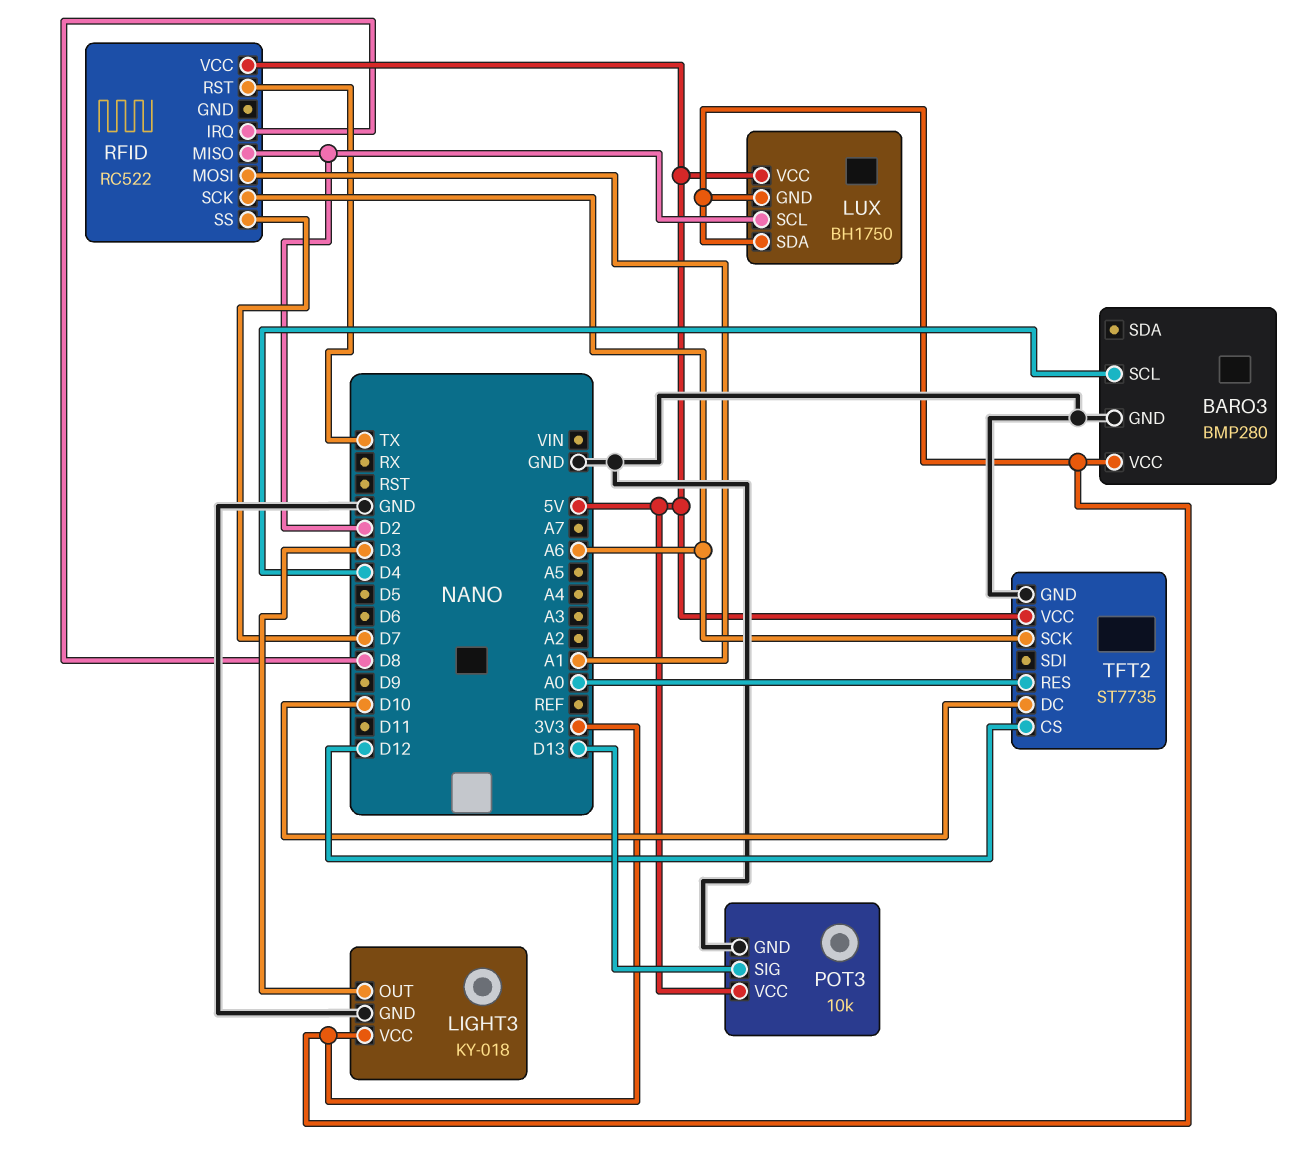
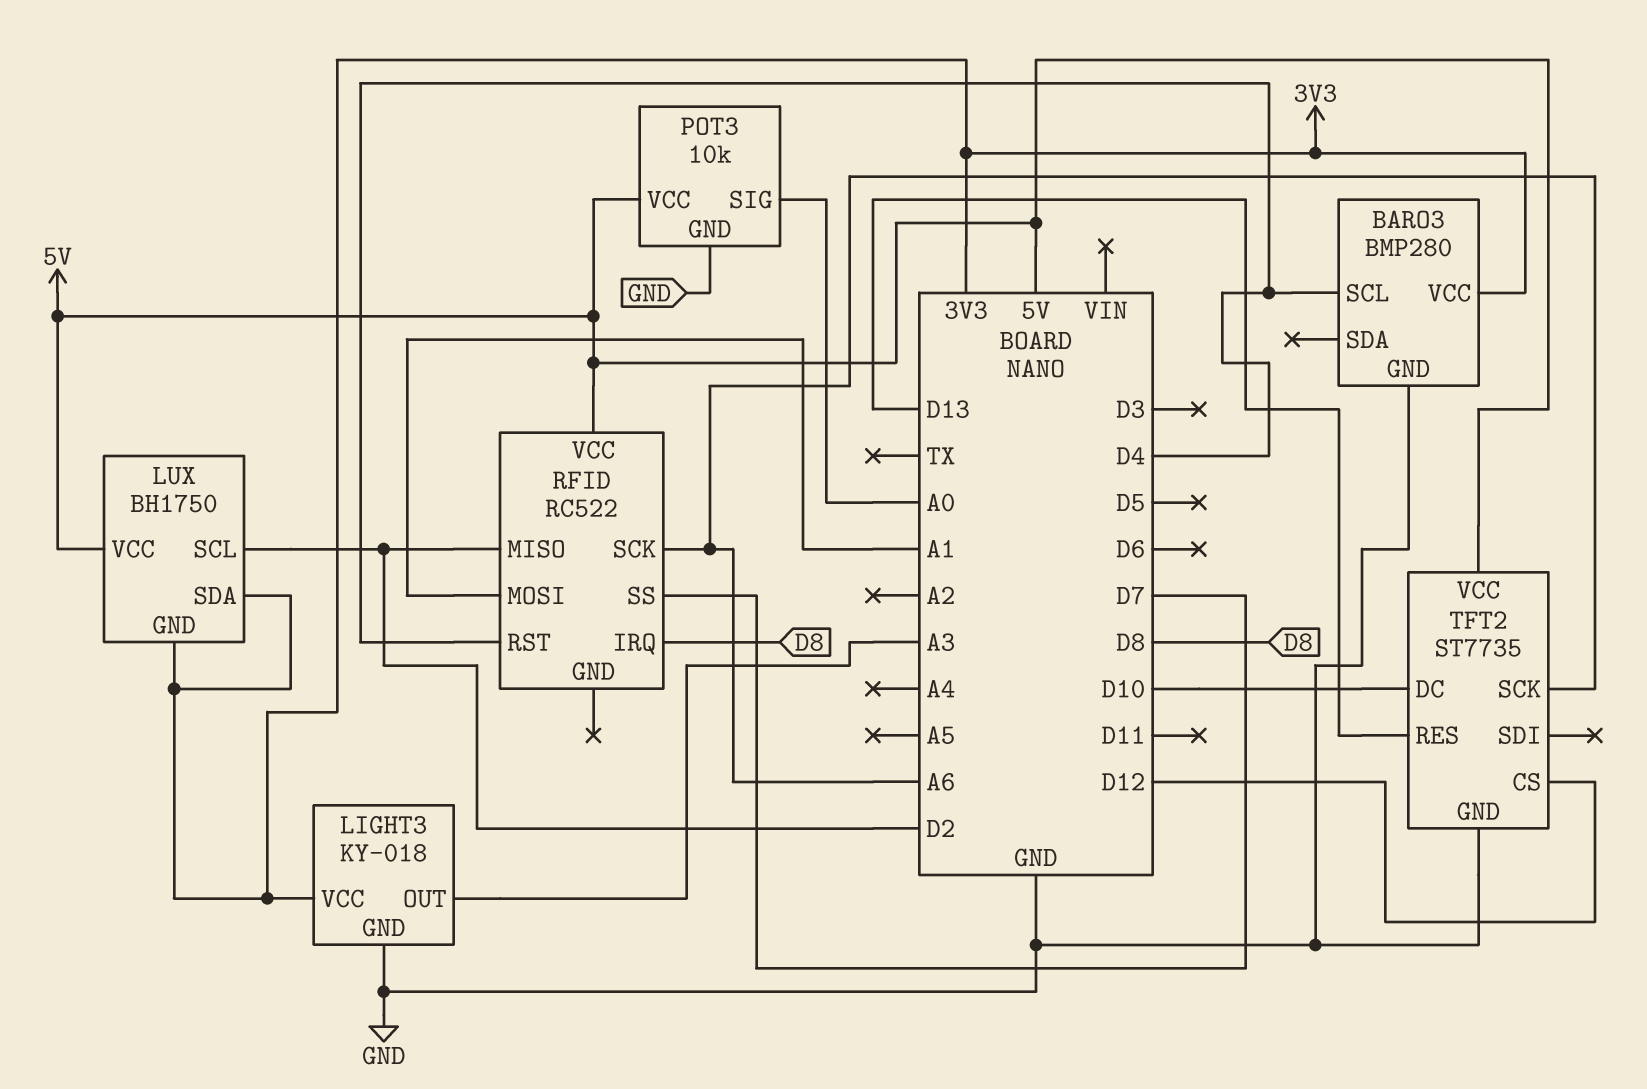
LIGHT3 pin OUT: D3 -> A3
POT3 pin SIG: D13 -> A0
RFID pin RST: TX -> D4
TFT2 pin RES: A0 -> D13

